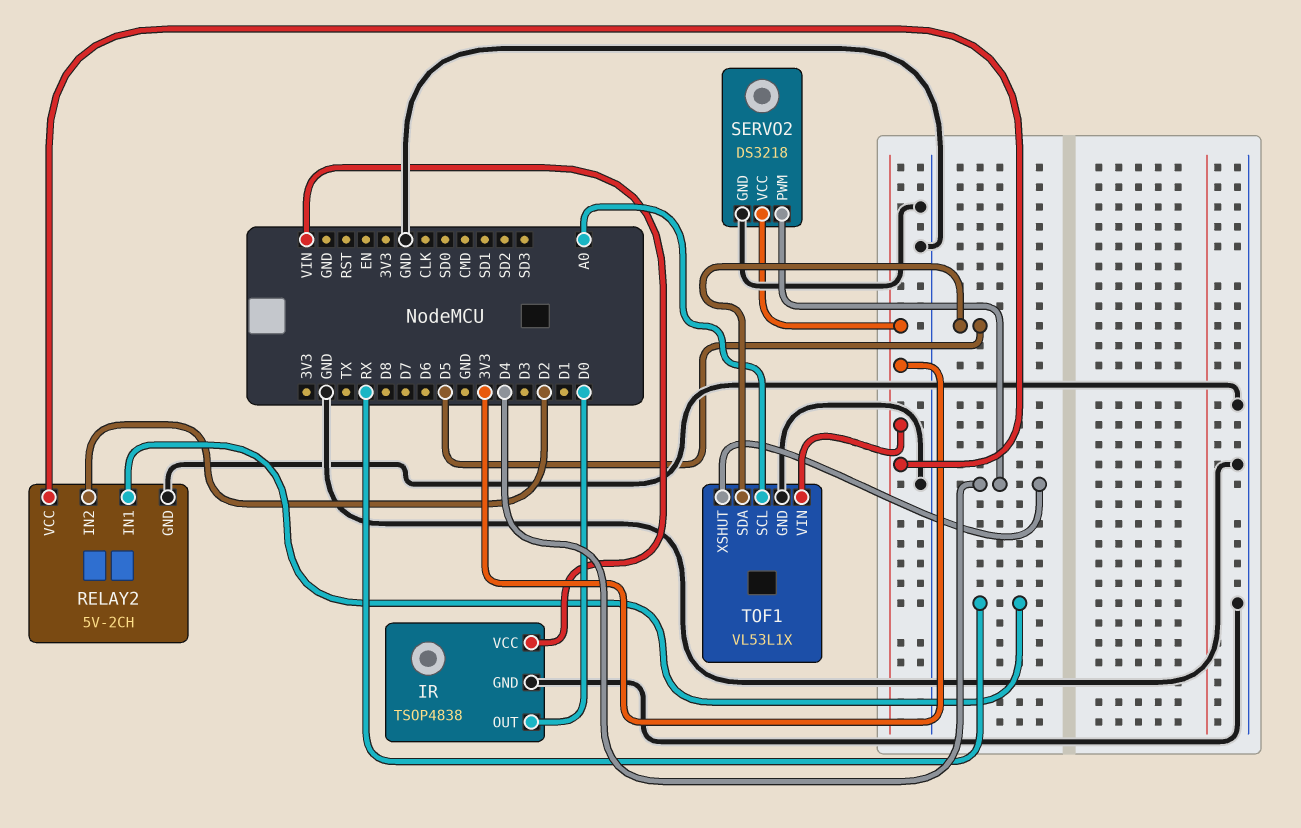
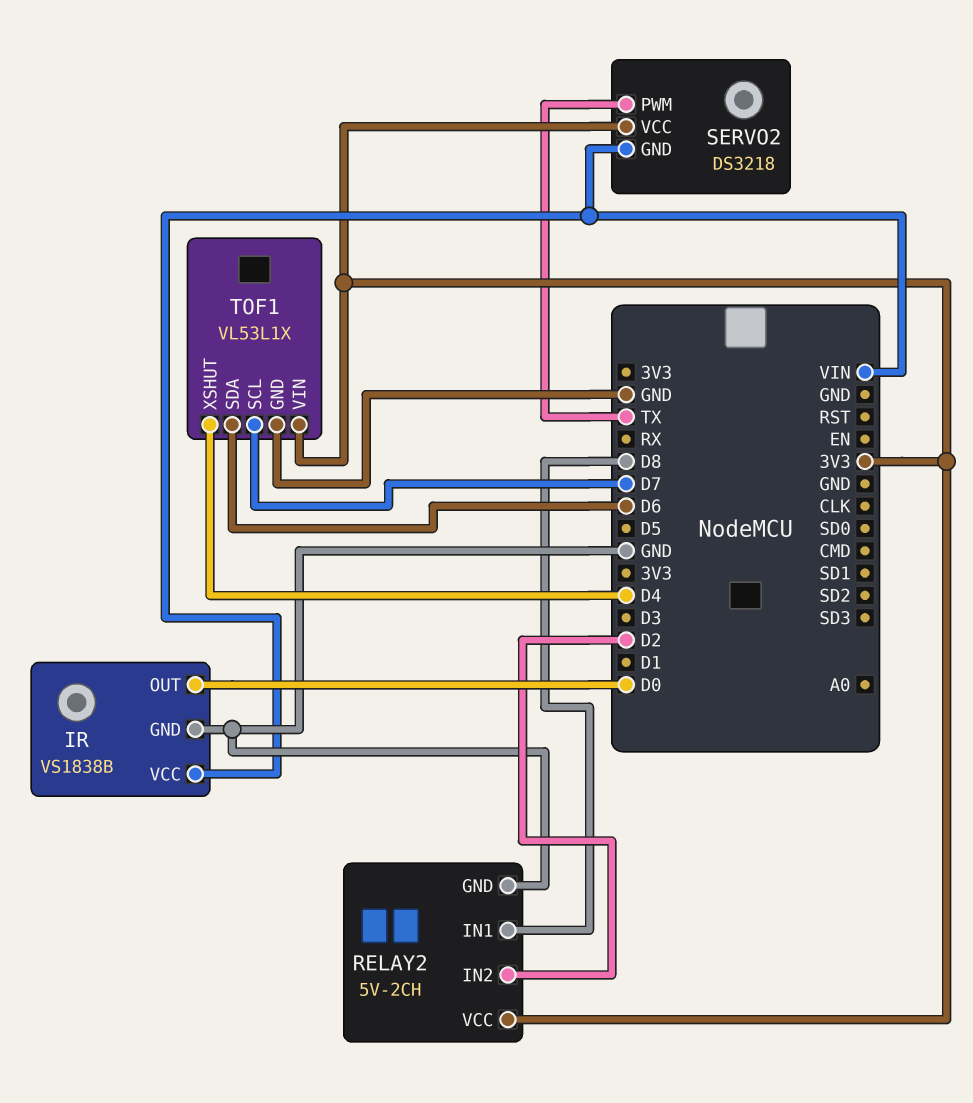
IR: TSOP4838 -> VS1838B
RELAY2 pin IN1: RX -> D8
SERVO2 pin GND: GND -> VIN
SERVO2 pin PWM: D4 -> TX
TOF1 pin SCL: A0 -> D7
TOF1 pin SDA: D5 -> D6

